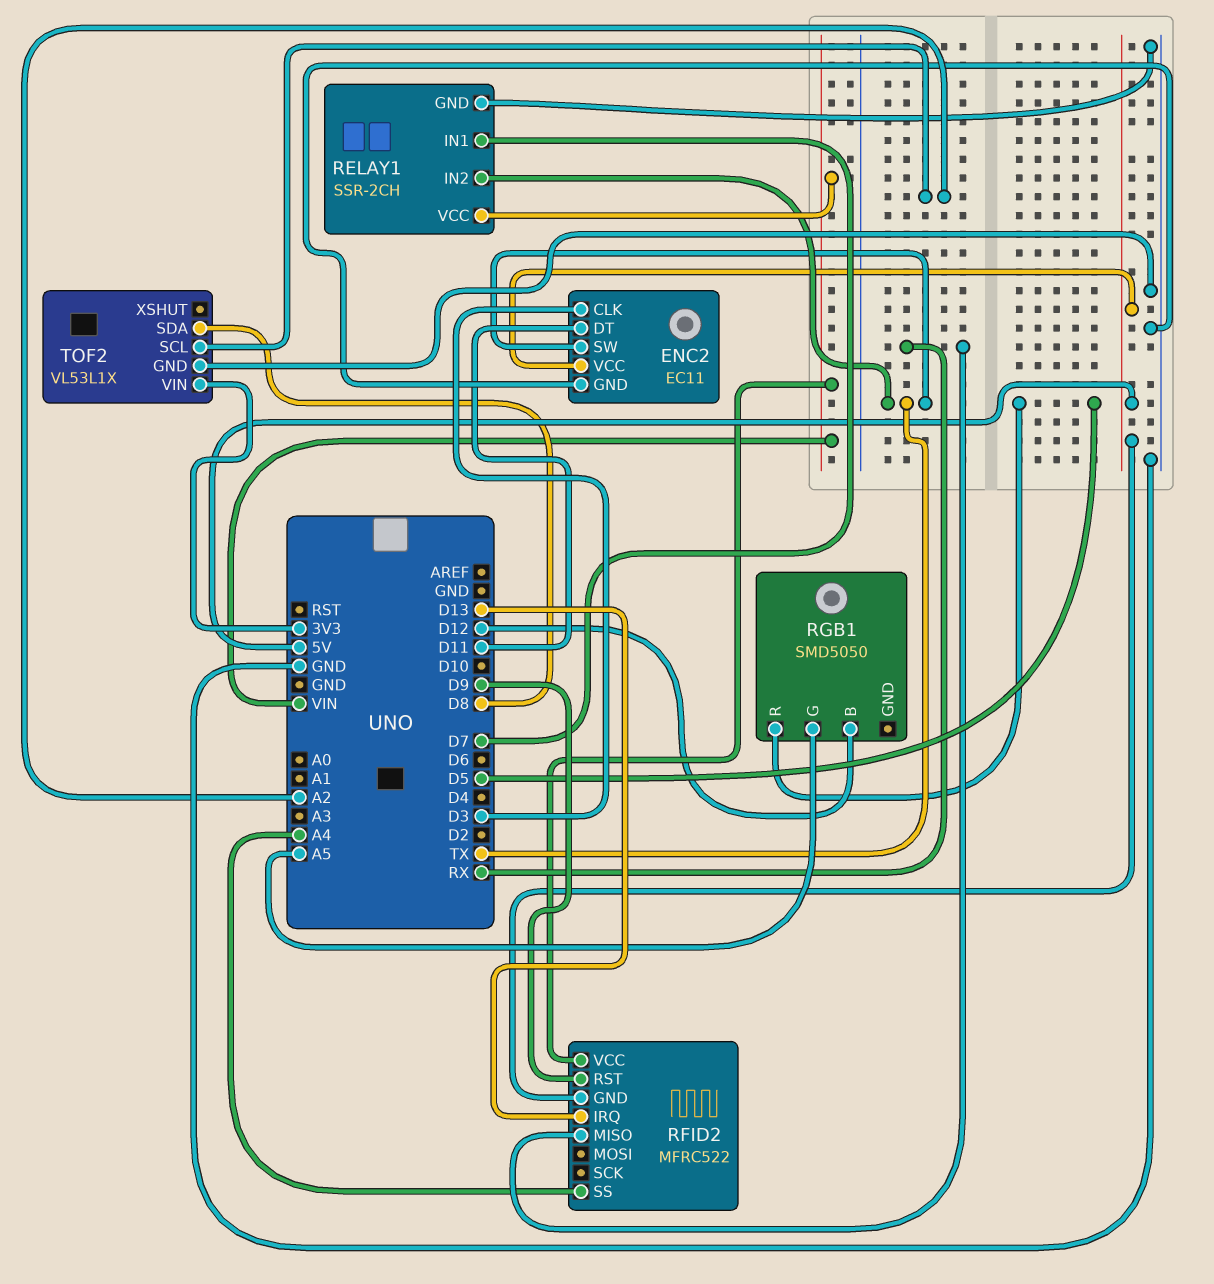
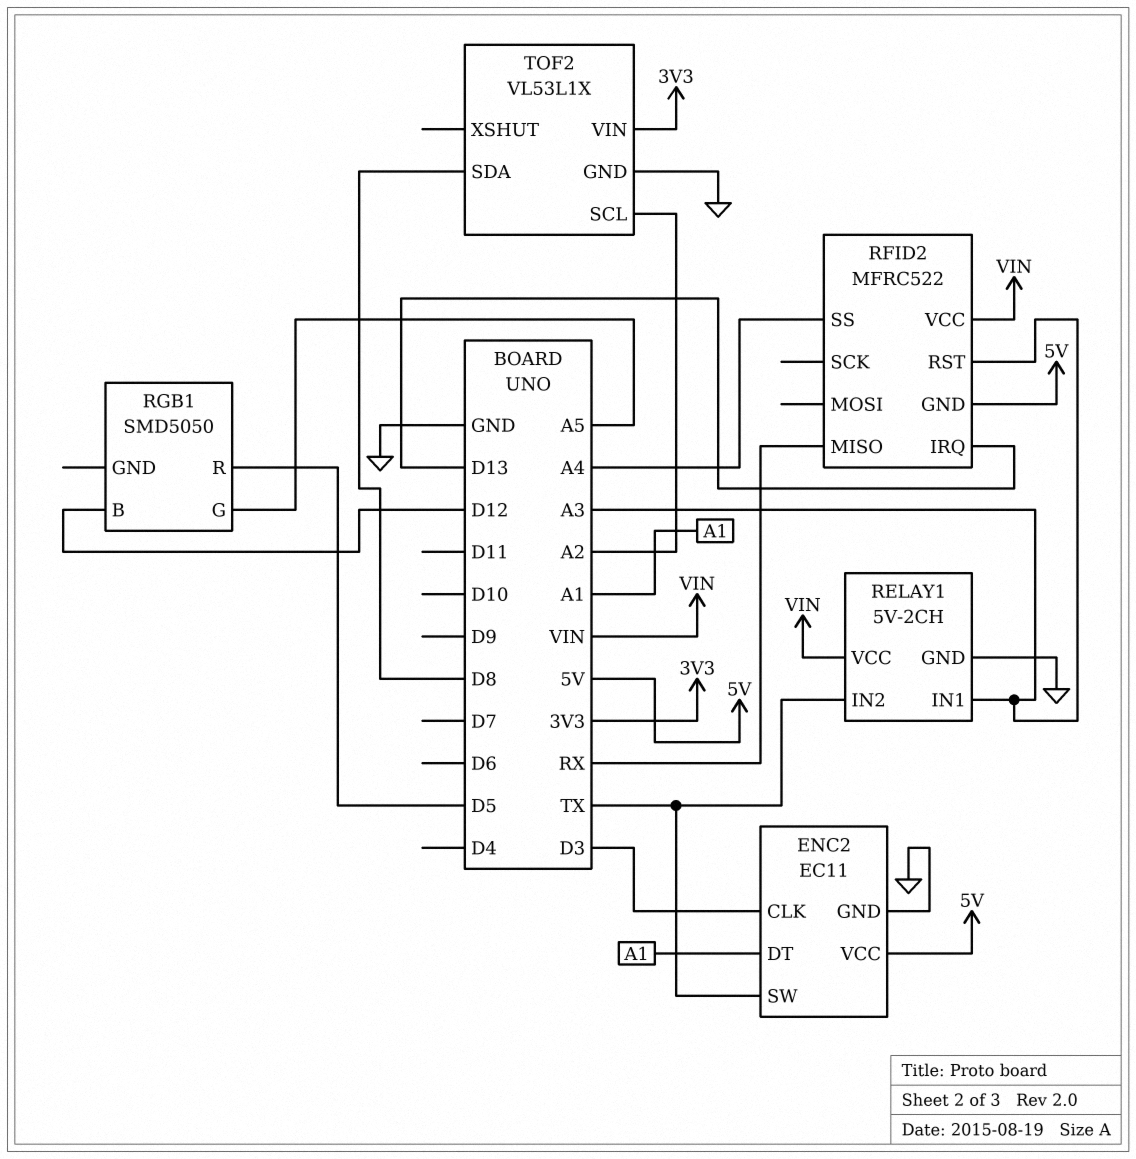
ENC2 pin DT: D11 -> A1
RELAY1: SSR-2CH -> 5V-2CH
RELAY1 pin IN1: D7 -> A3
RFID2 pin RST: D9 -> A3

